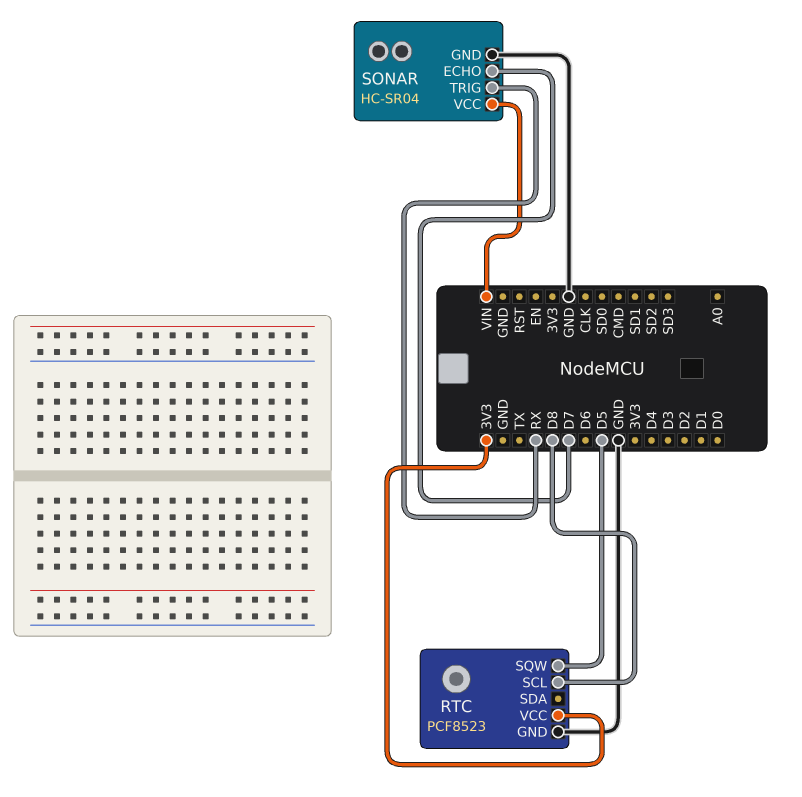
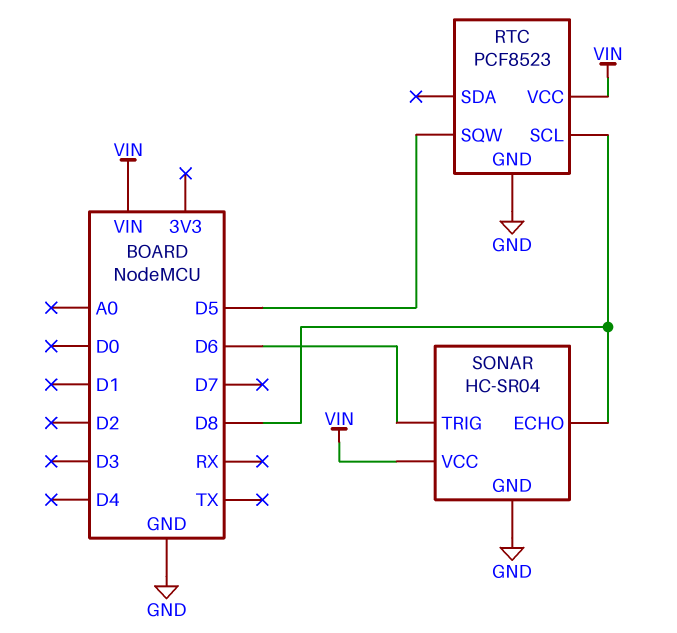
RTC pin VCC: 3V3 -> VIN
SONAR pin ECHO: D7 -> D8
SONAR pin TRIG: RX -> D6

